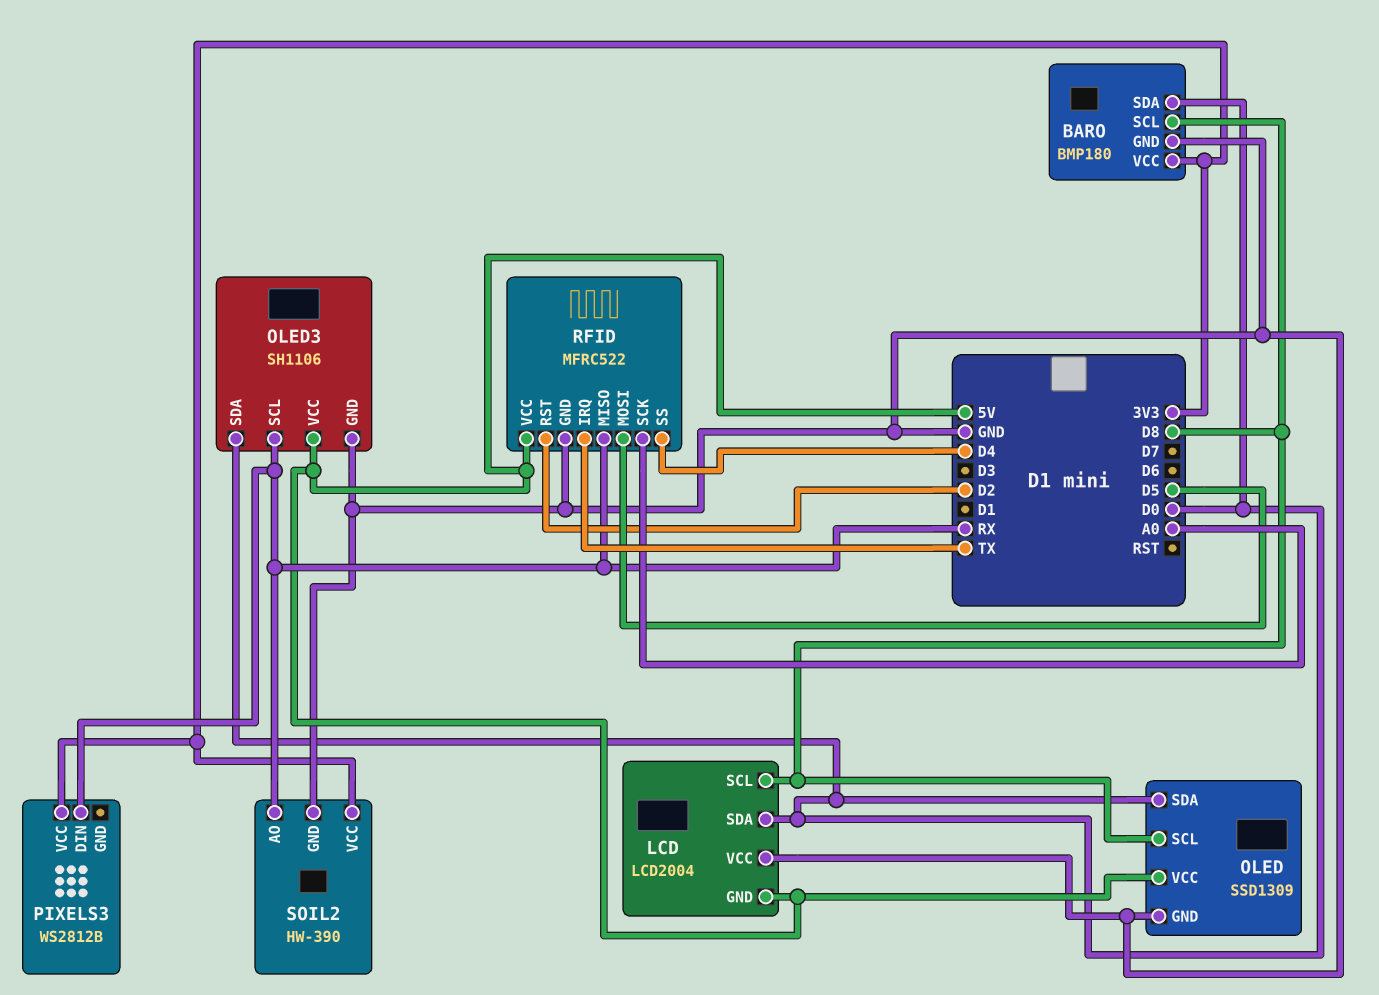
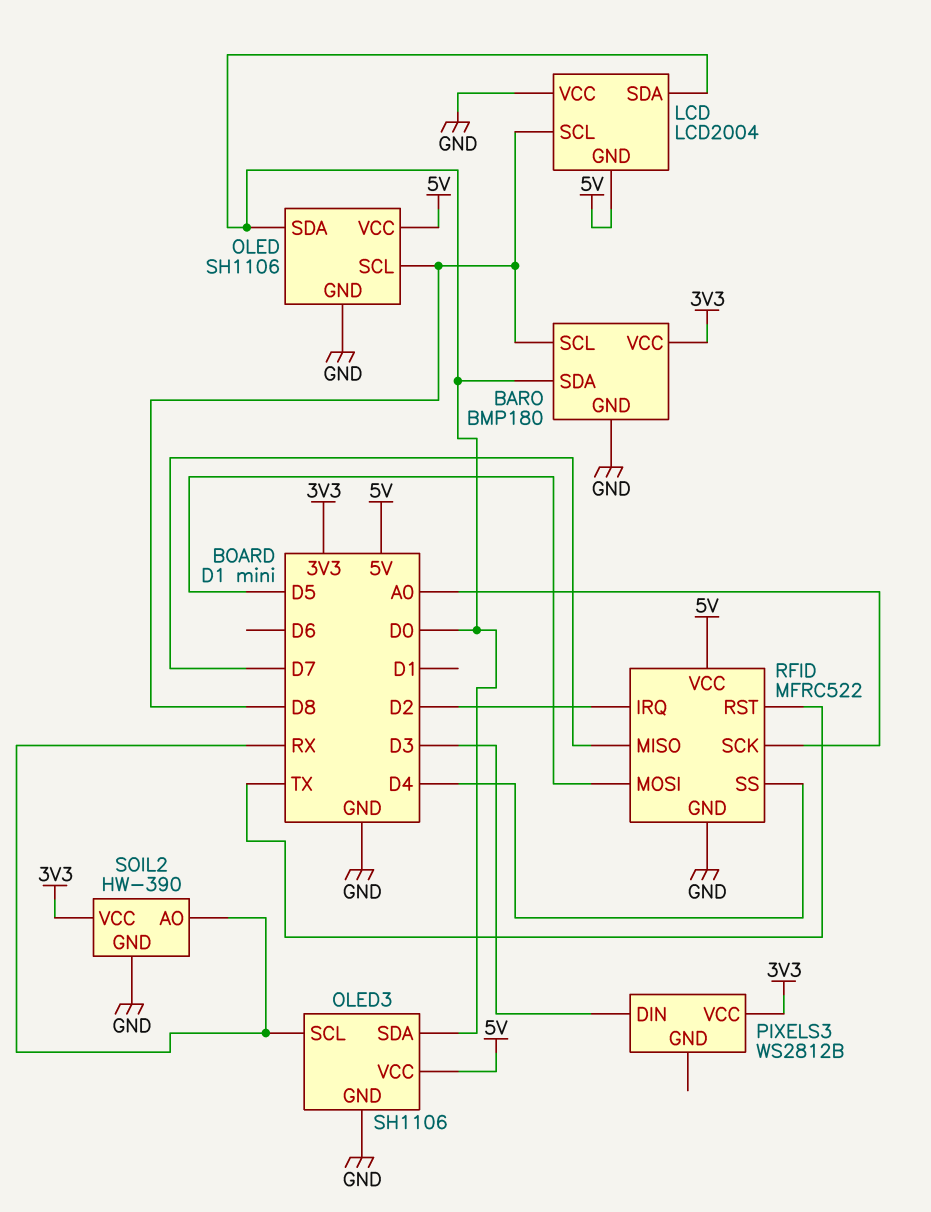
OLED: SSD1309 -> SH1106
PIXELS3 pin DIN: RX -> D3
RFID pin IRQ: TX -> D2
RFID pin MISO: RX -> D7
RFID pin RST: D2 -> TX

